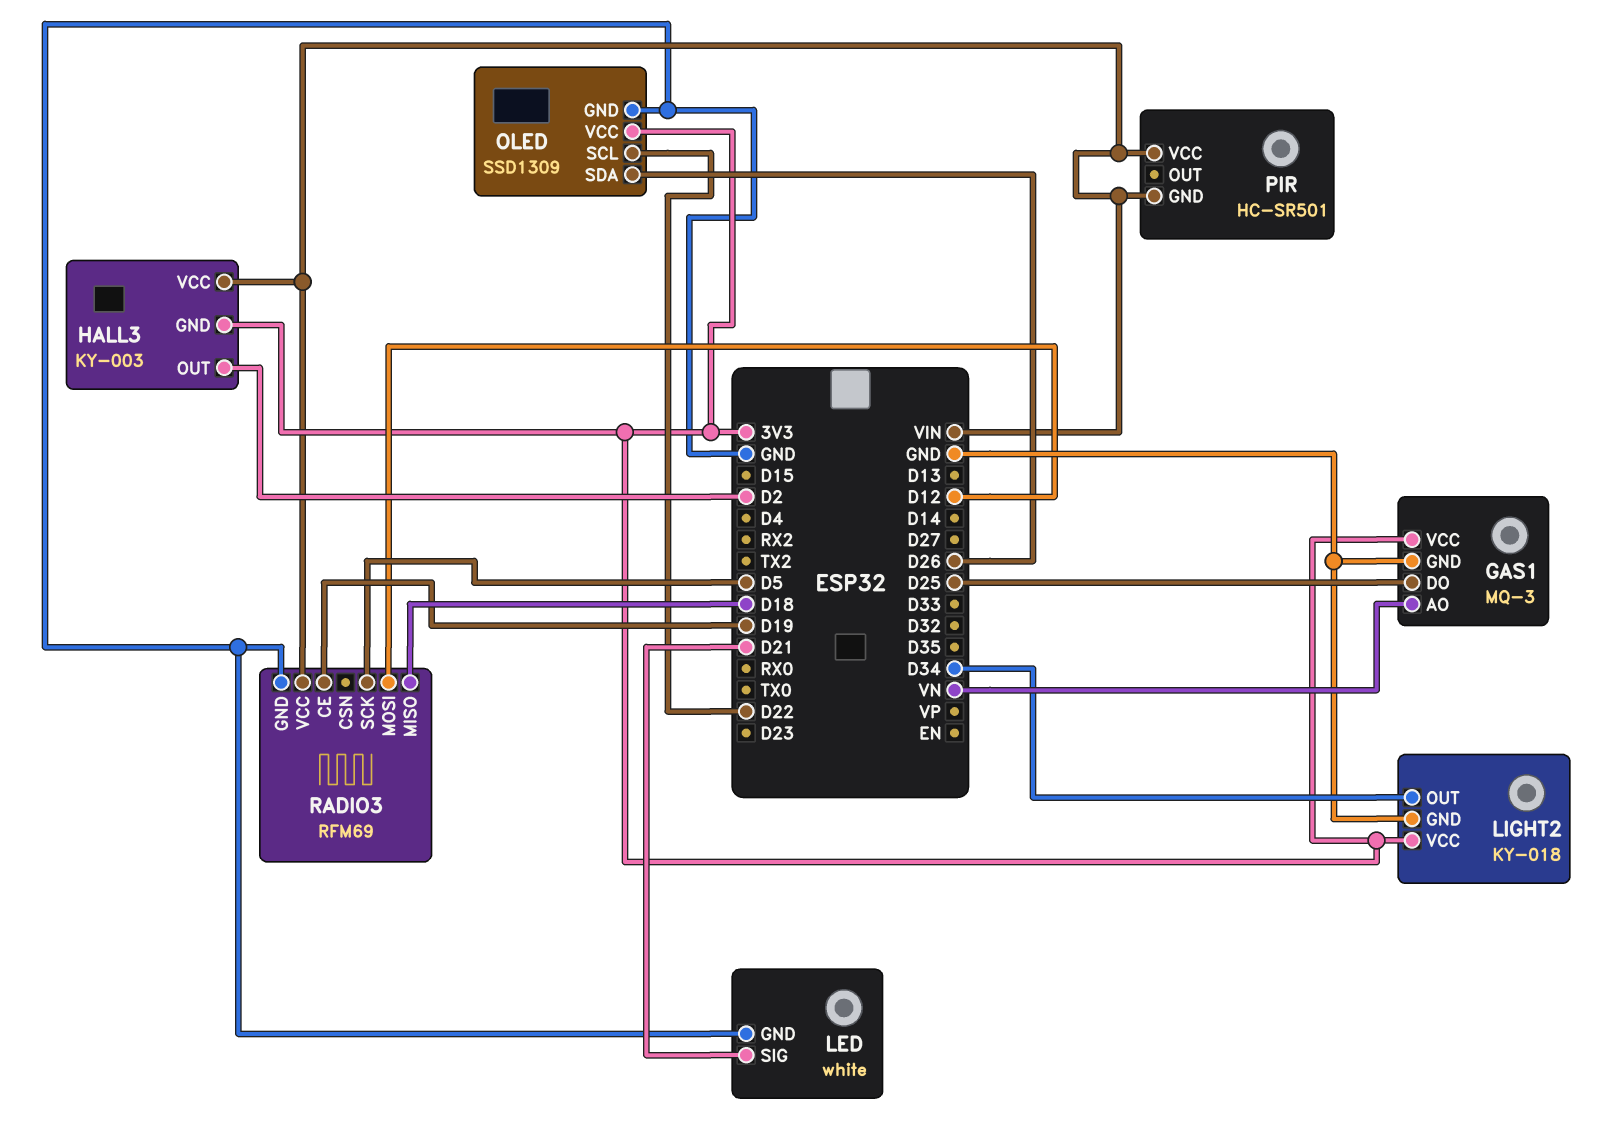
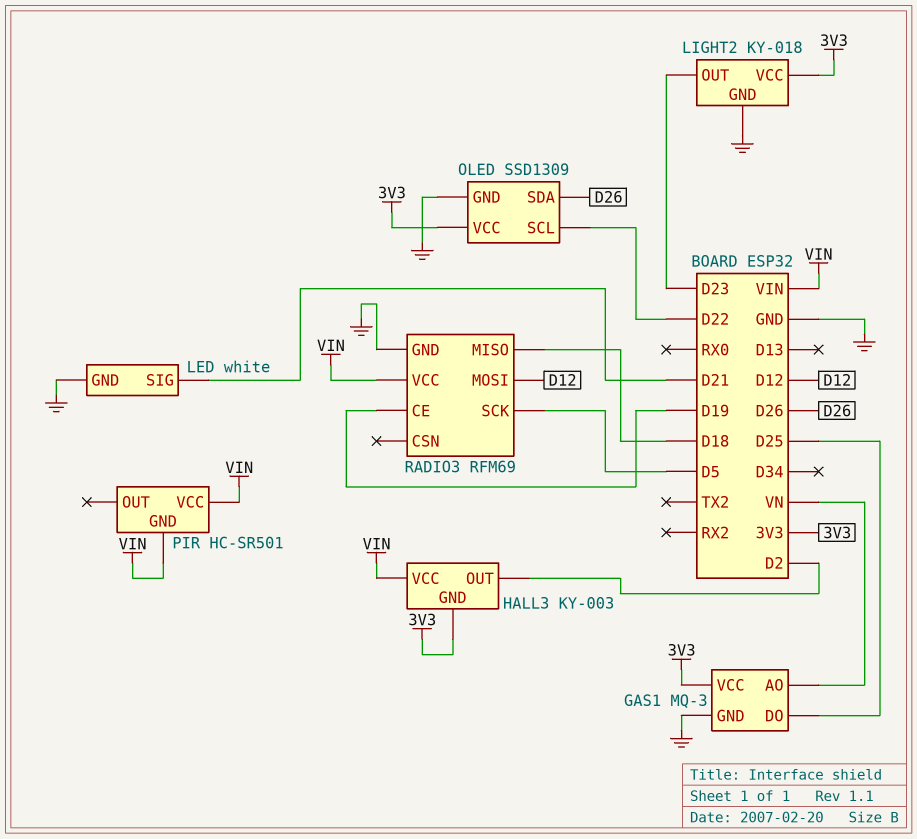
LIGHT2 pin OUT: D34 -> D23

